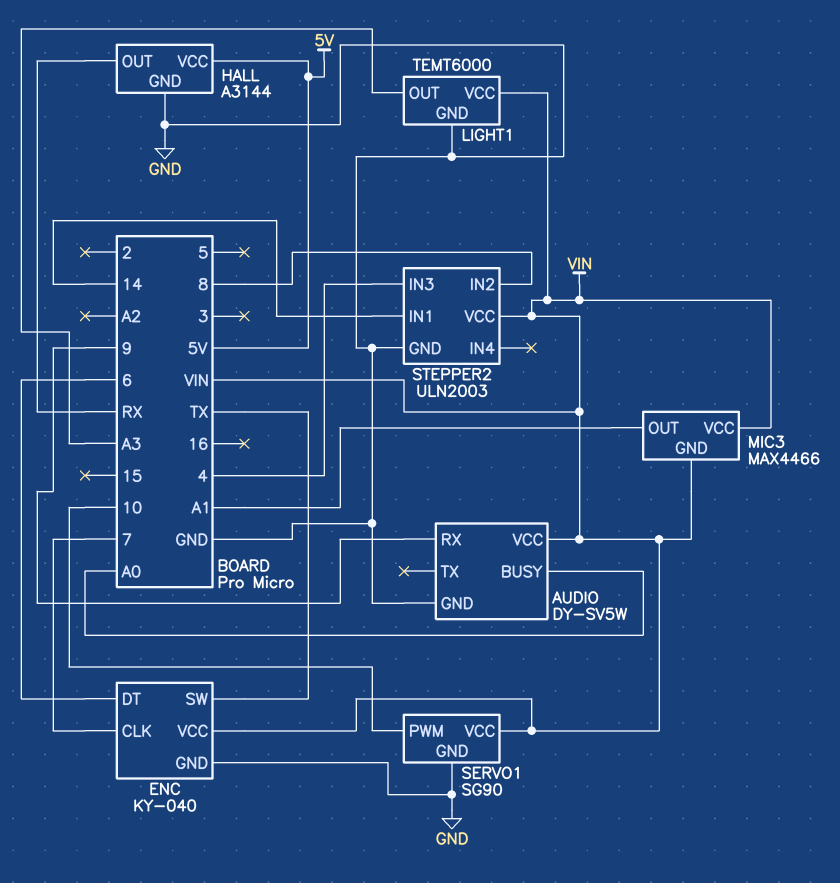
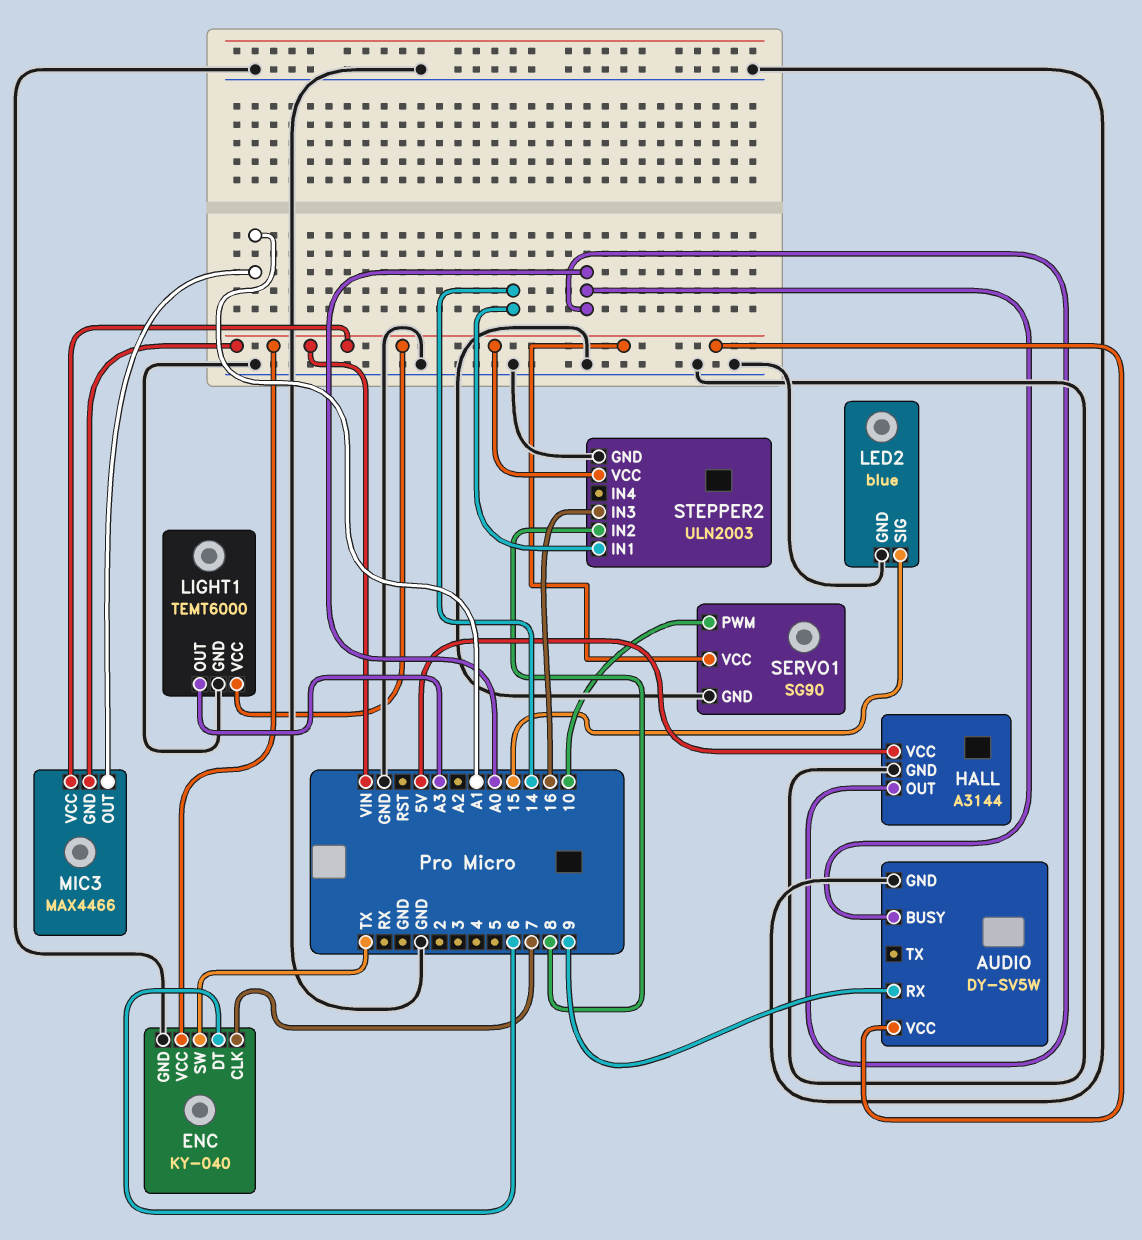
HALL pin OUT: RX -> A0
LED2: none -> blue
LED2 pin GND: none -> GND
LED2 pin SIG: none -> 15
STEPPER2 pin IN3: 4 -> 16

